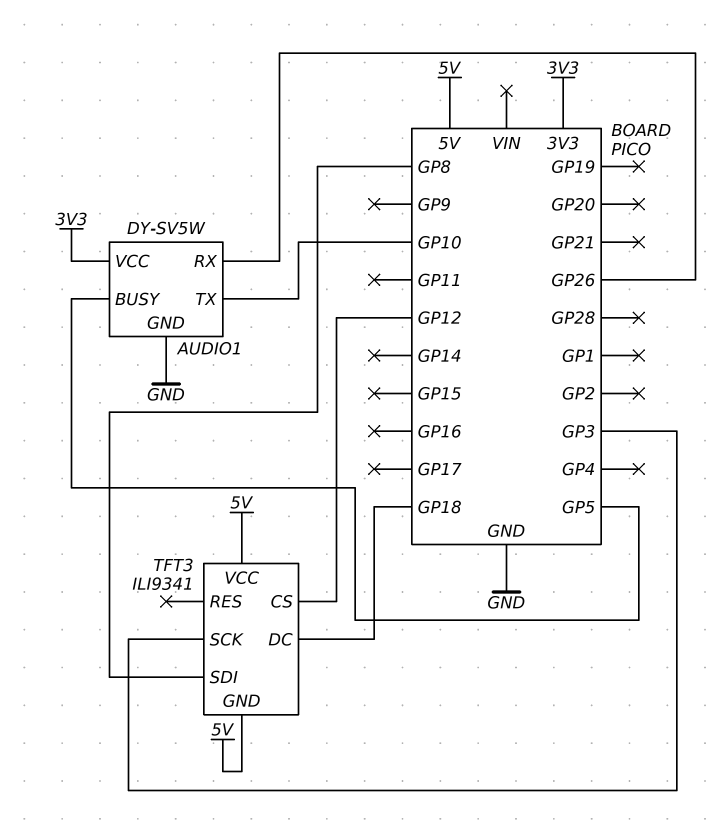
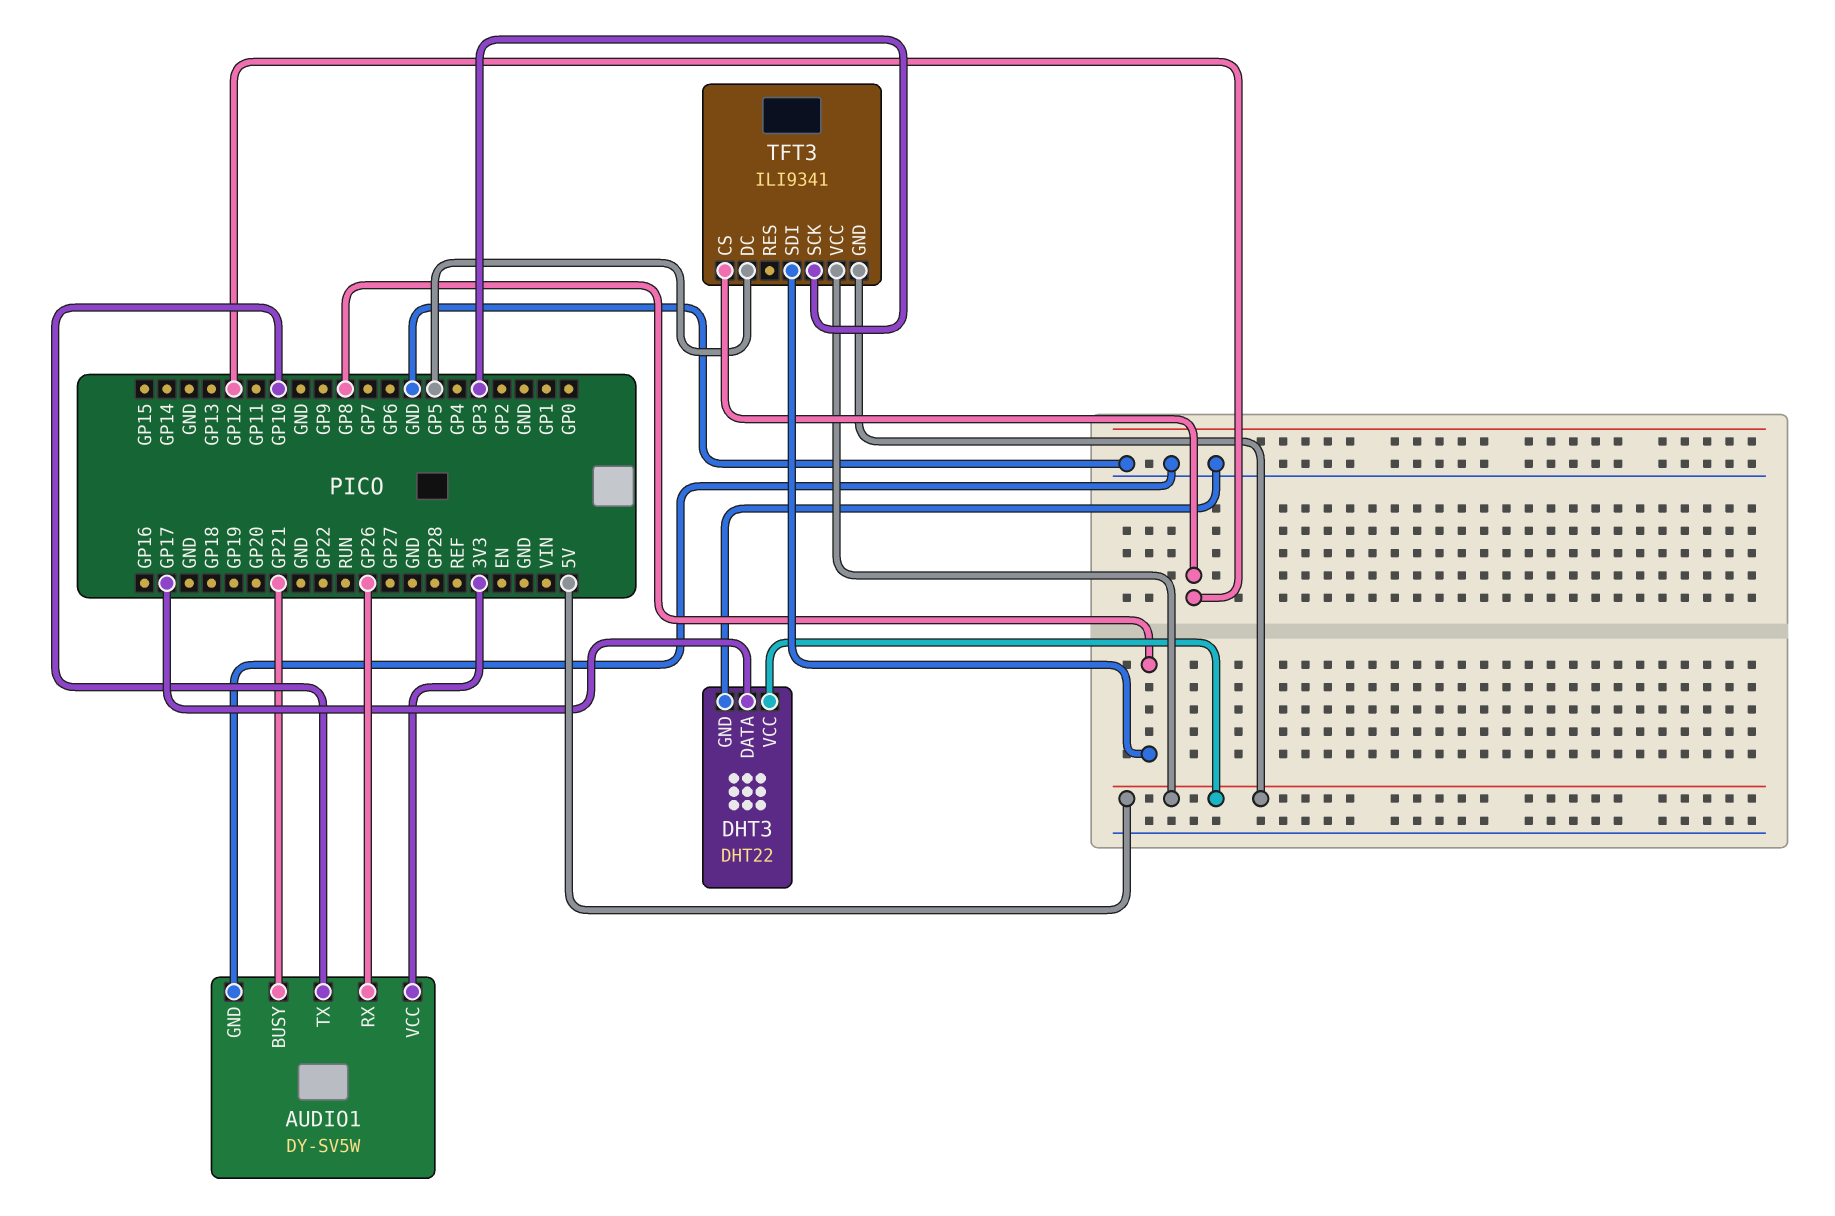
AUDIO1 pin BUSY: GP5 -> GP21
DHT3: none -> DHT22
DHT3 pin DATA: none -> GP17
DHT3 pin GND: none -> GND
DHT3 pin VCC: none -> 5V
TFT3 pin DC: GP18 -> GP5

